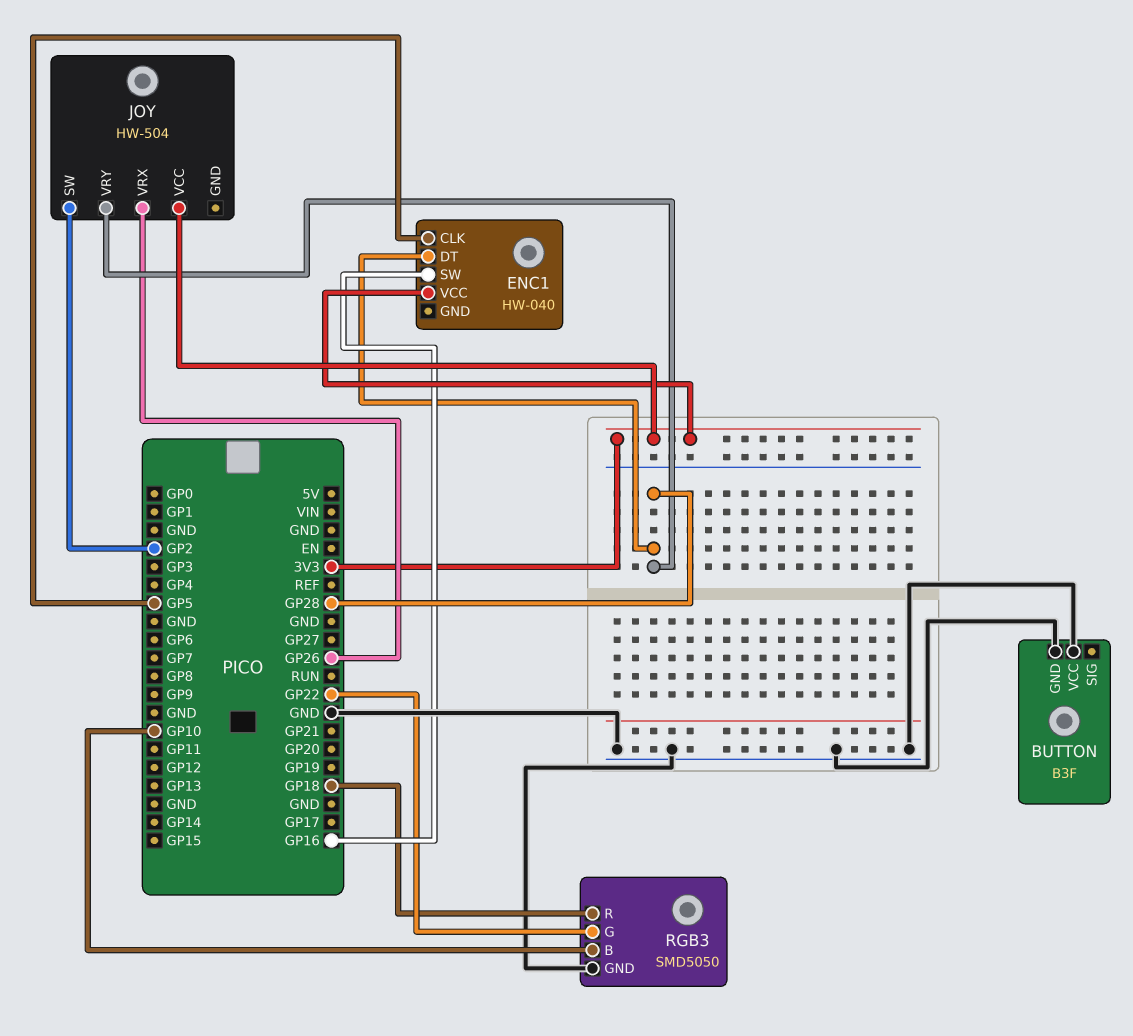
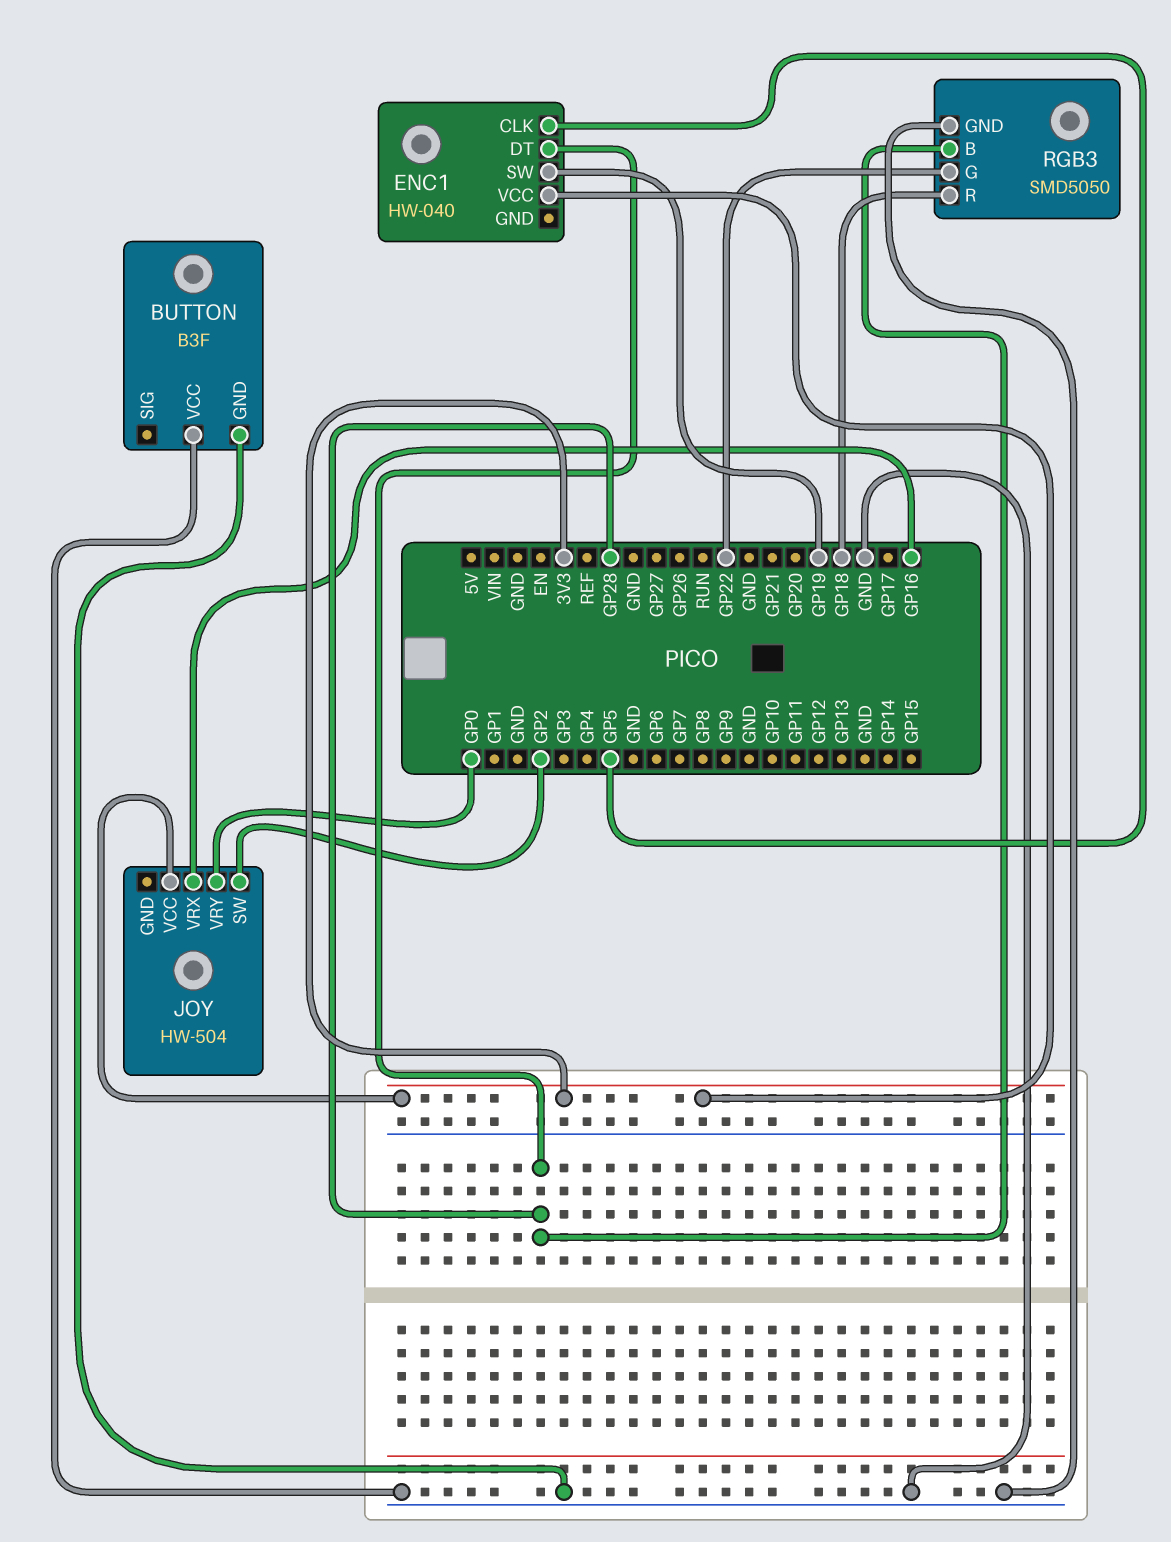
ENC1 pin SW: GP16 -> GP19
JOY pin VRX: GP26 -> GP16
JOY pin VRY: GP28 -> GP0
RGB3 pin B: GP10 -> GP28

